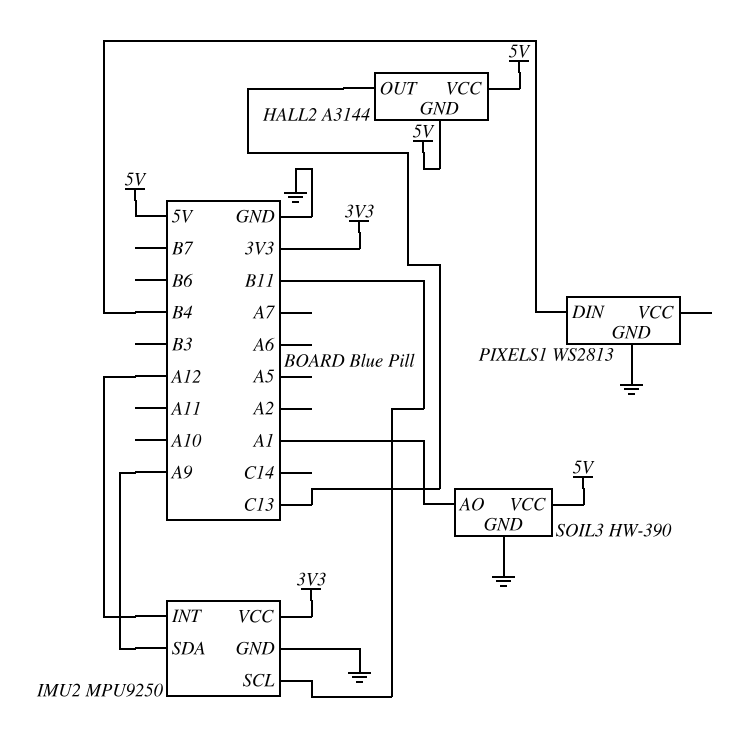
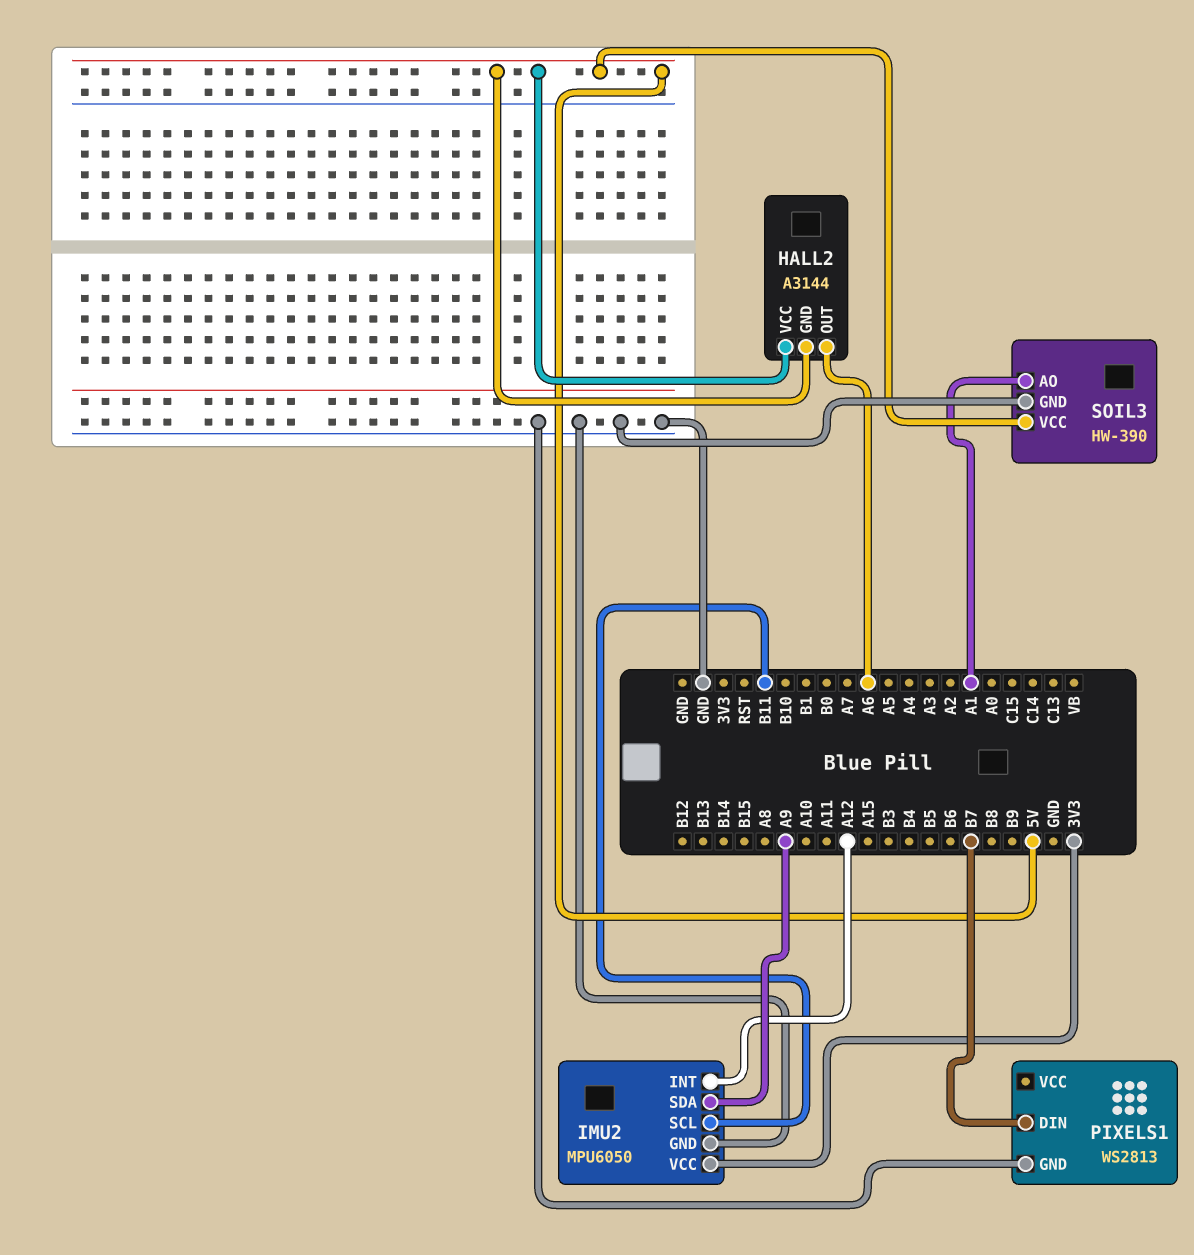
HALL2 pin OUT: C13 -> A6
IMU2: MPU9250 -> MPU6050
PIXELS1 pin DIN: B4 -> B7

